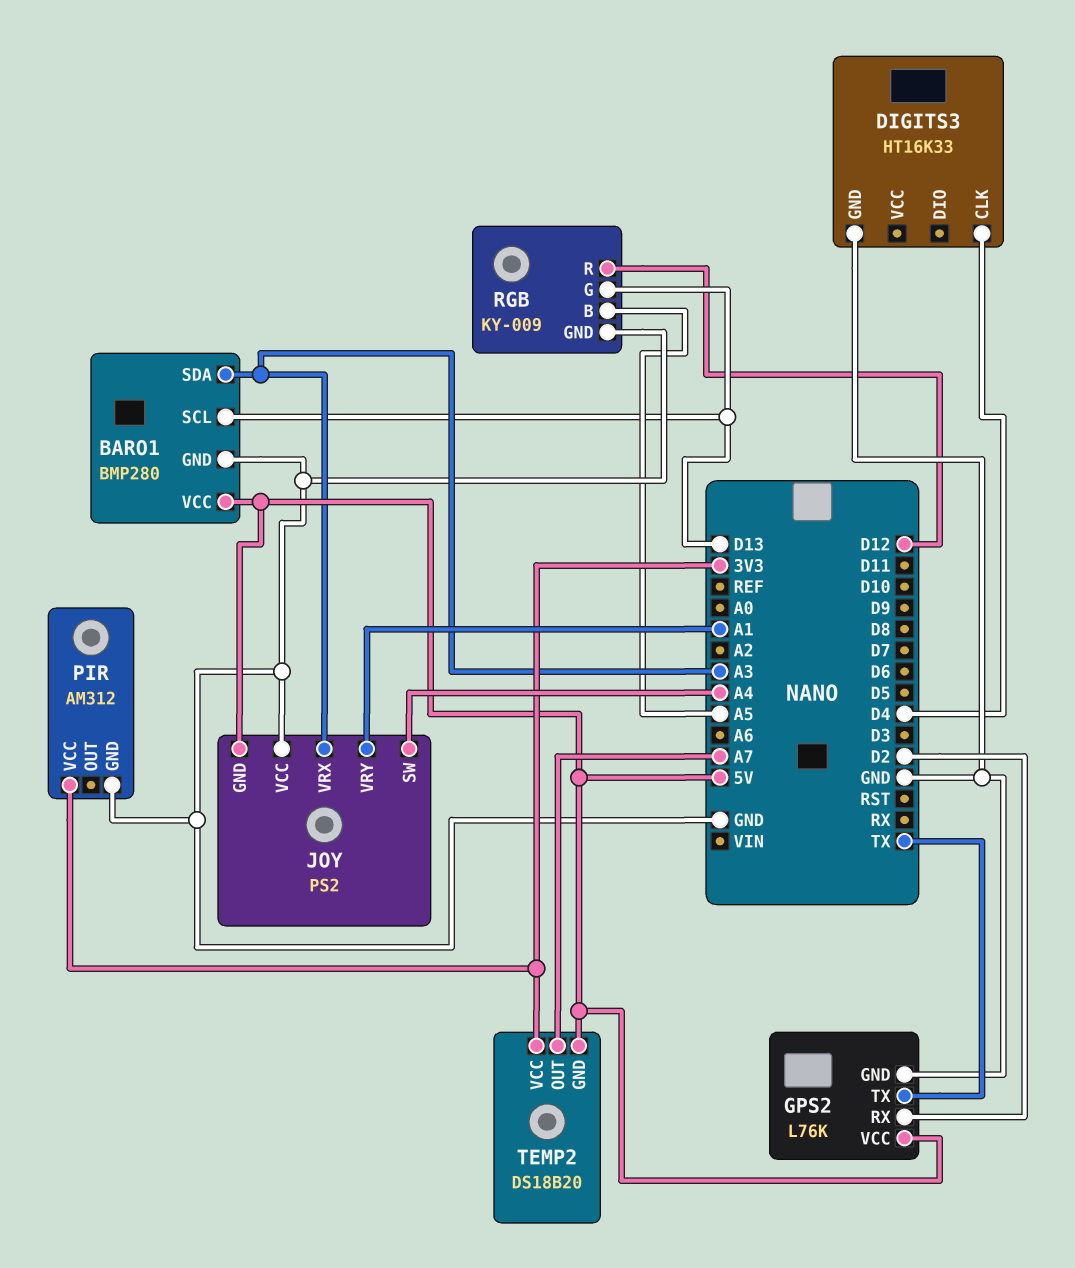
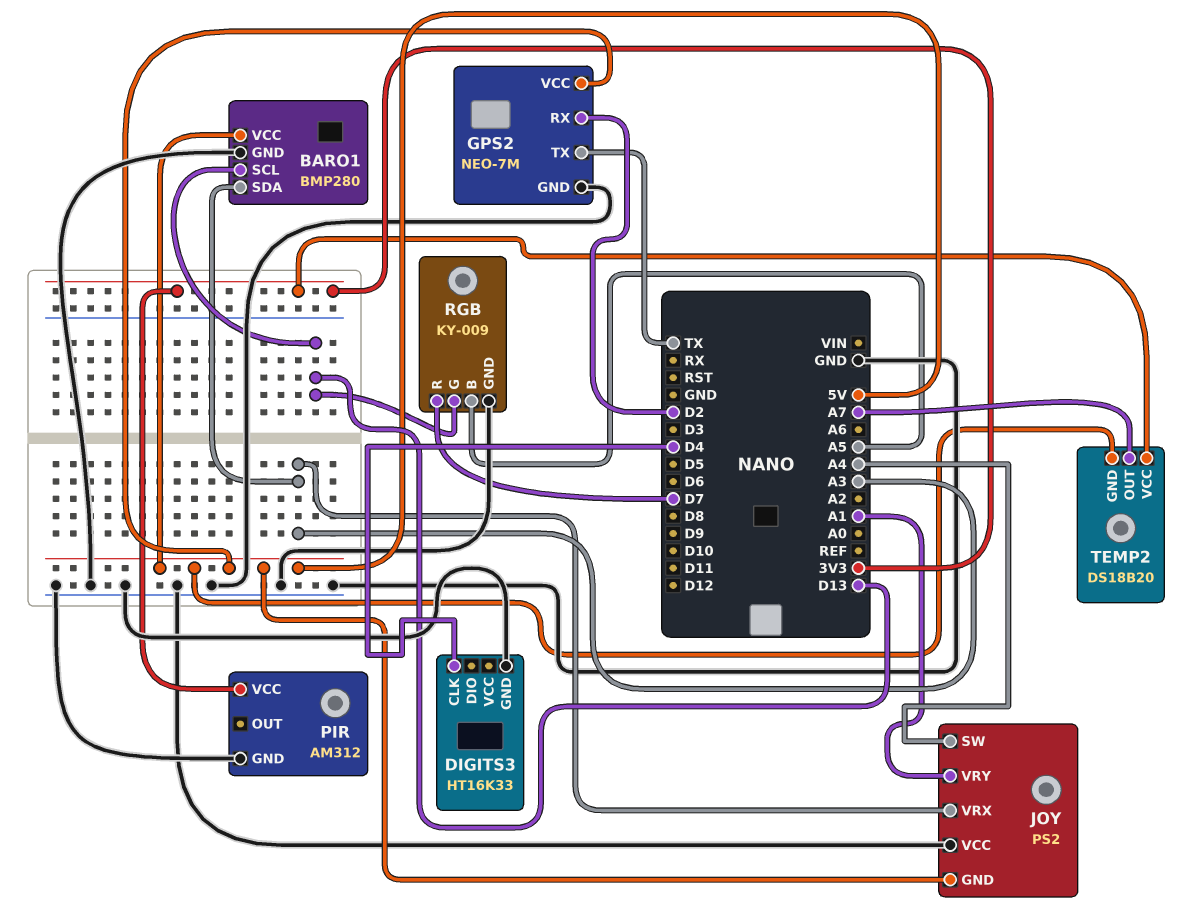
GPS2: L76K -> NEO-7M
RGB pin R: D12 -> D7

